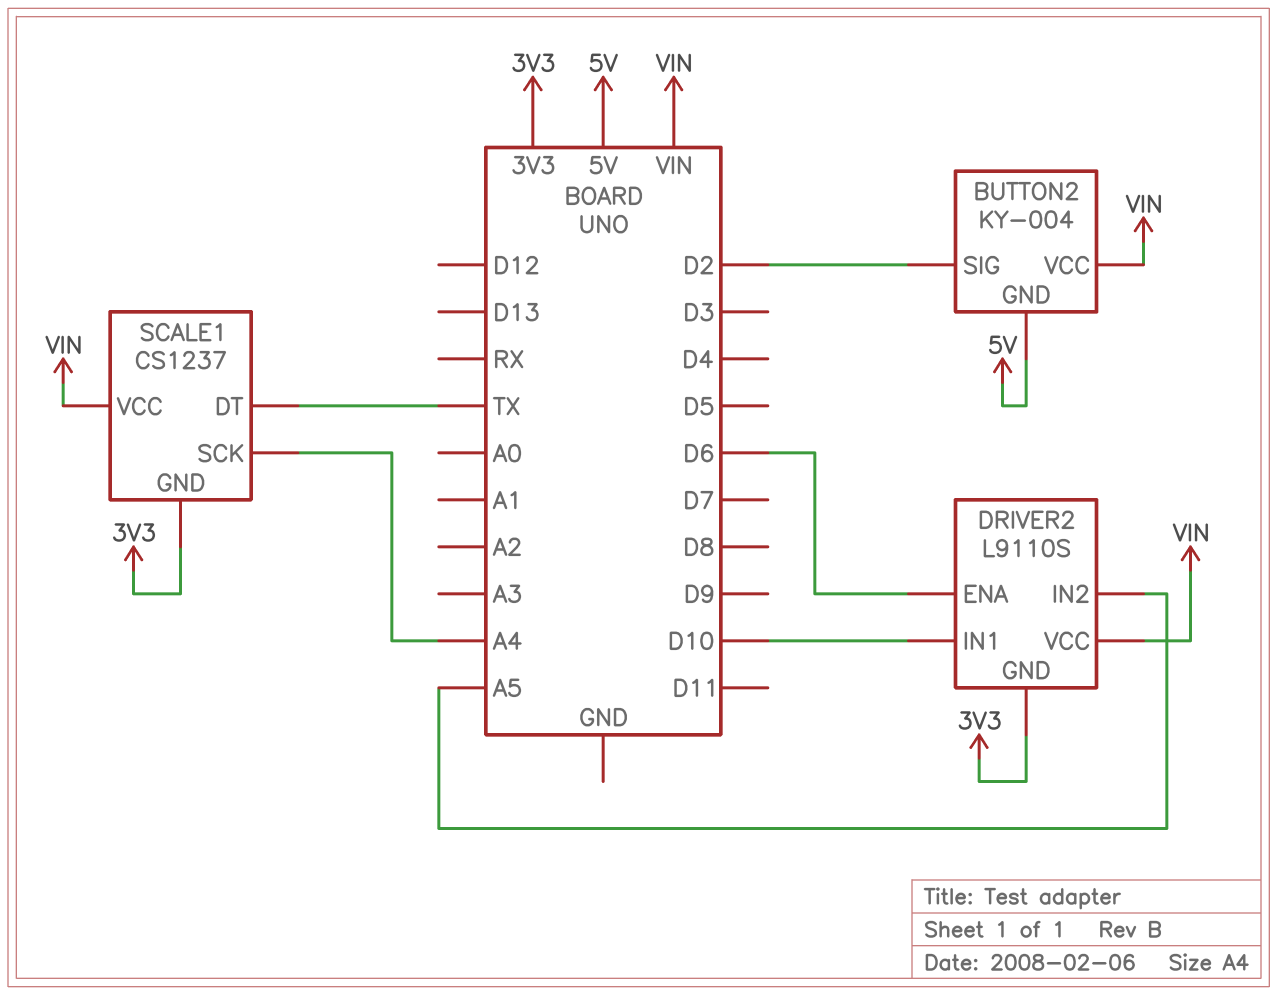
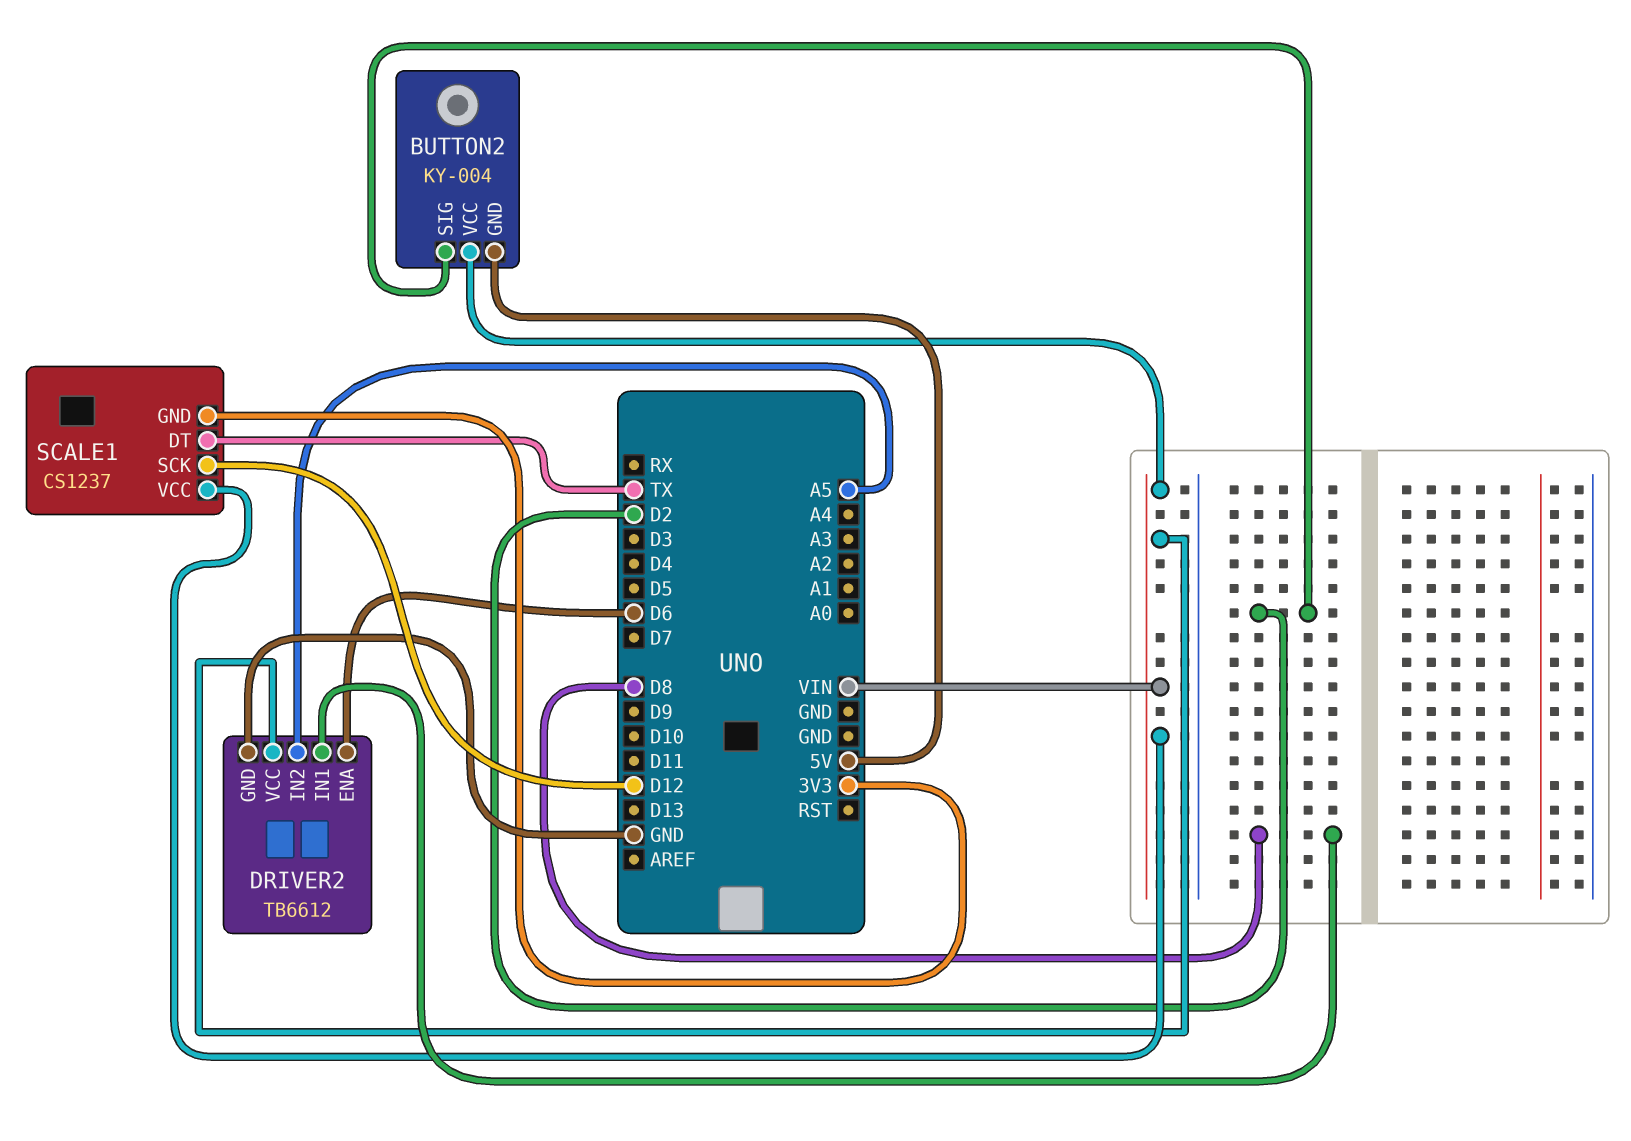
DRIVER2: L9110S -> TB6612
DRIVER2 pin GND: 3V3 -> GND
DRIVER2 pin IN1: D10 -> D8
SCALE1 pin SCK: A4 -> D12

